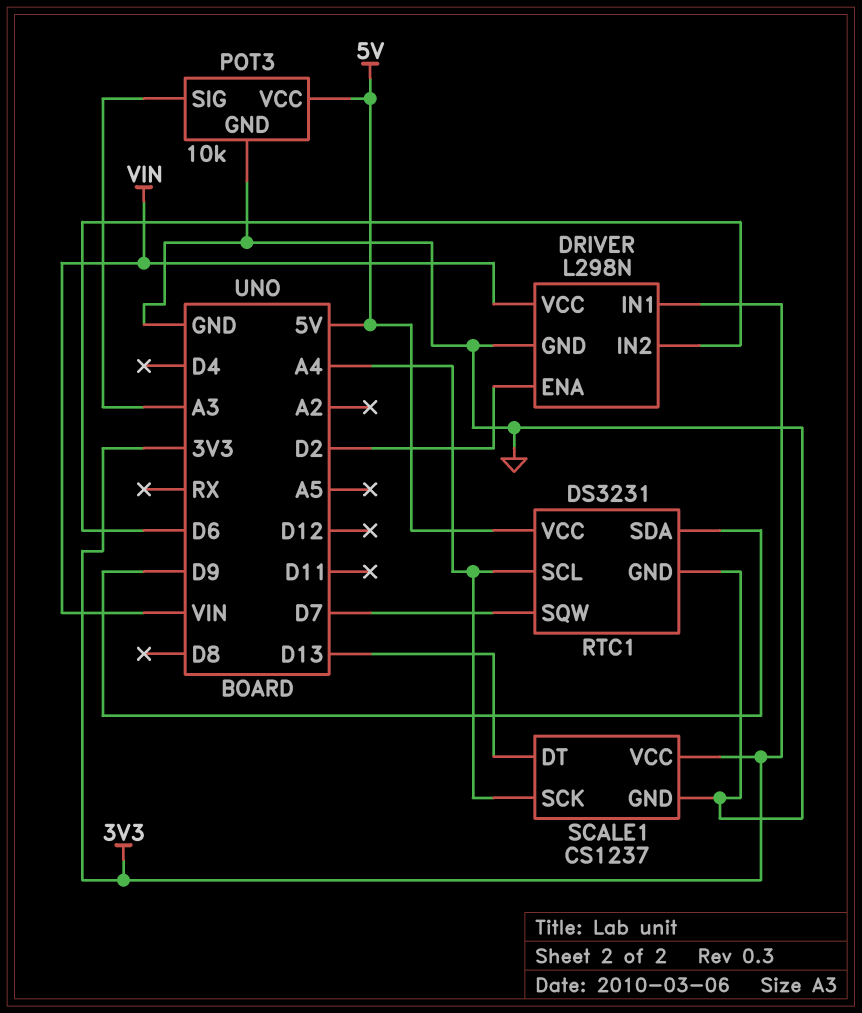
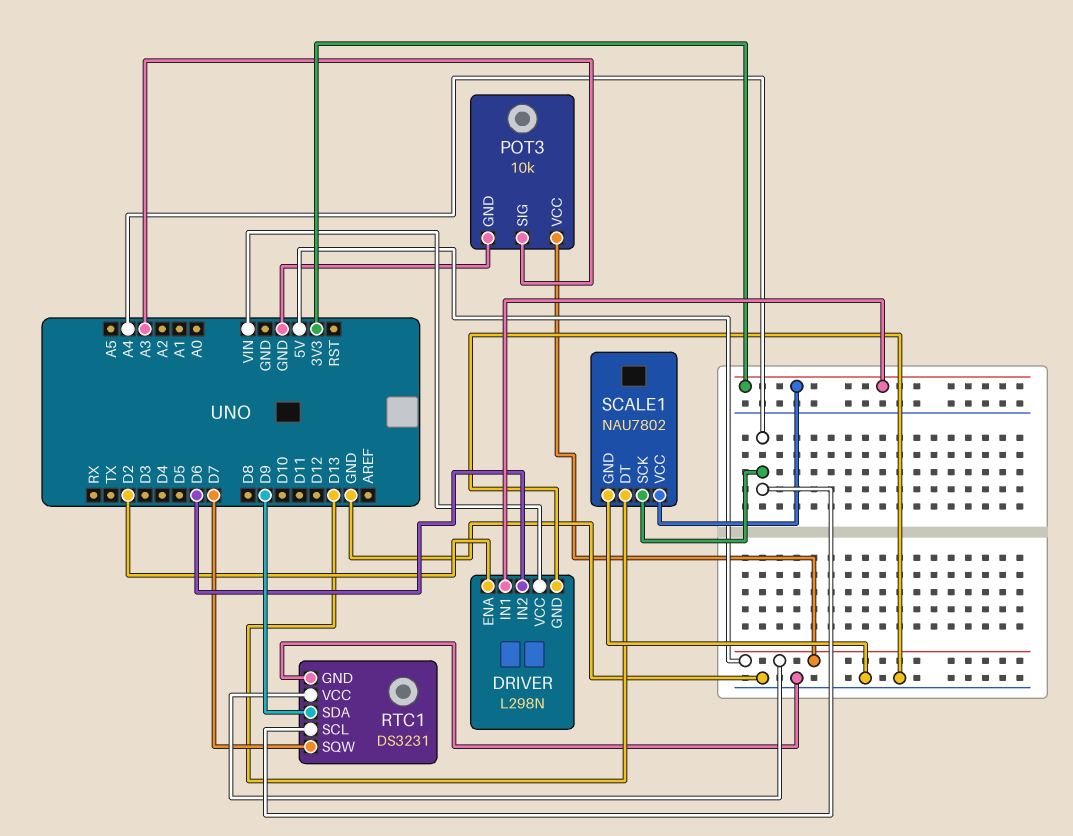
SCALE1: CS1237 -> NAU7802

